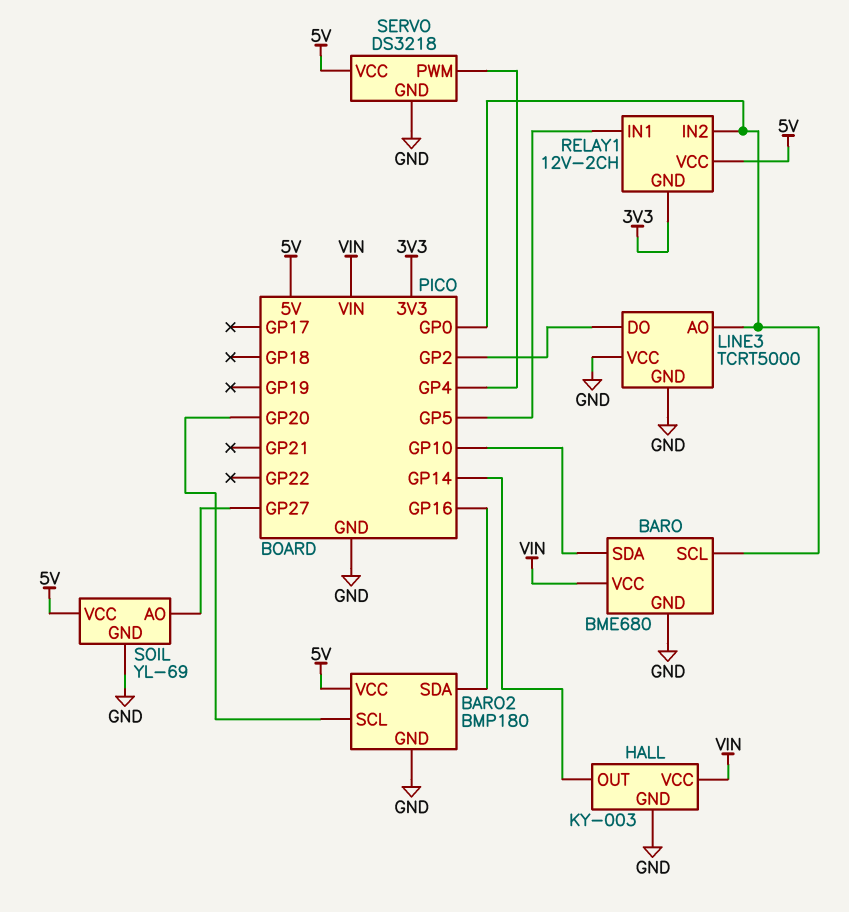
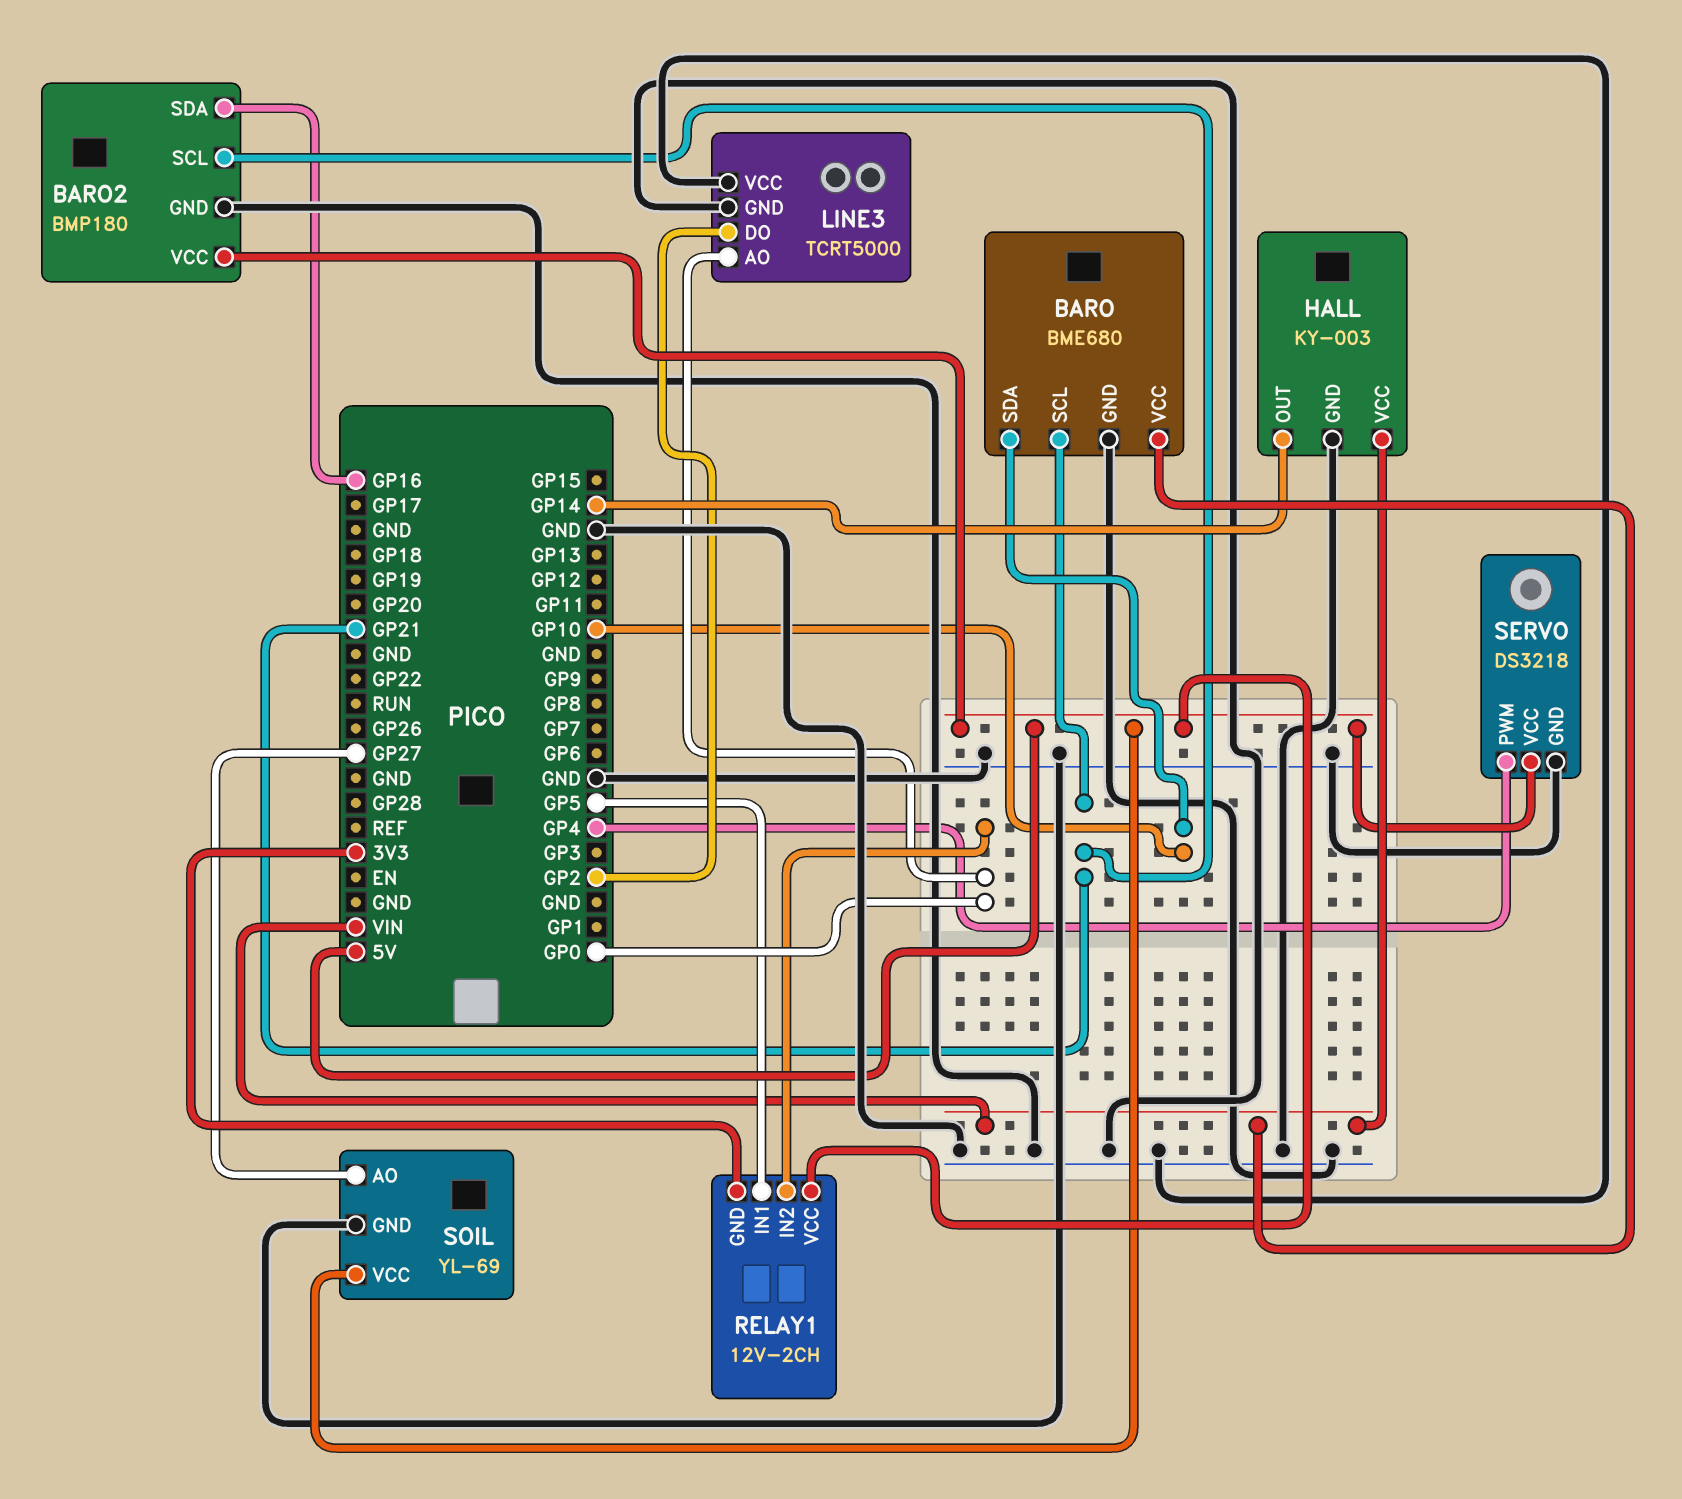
BARO pin SCL: GP0 -> GP21
BARO2 pin SCL: GP20 -> GP21

